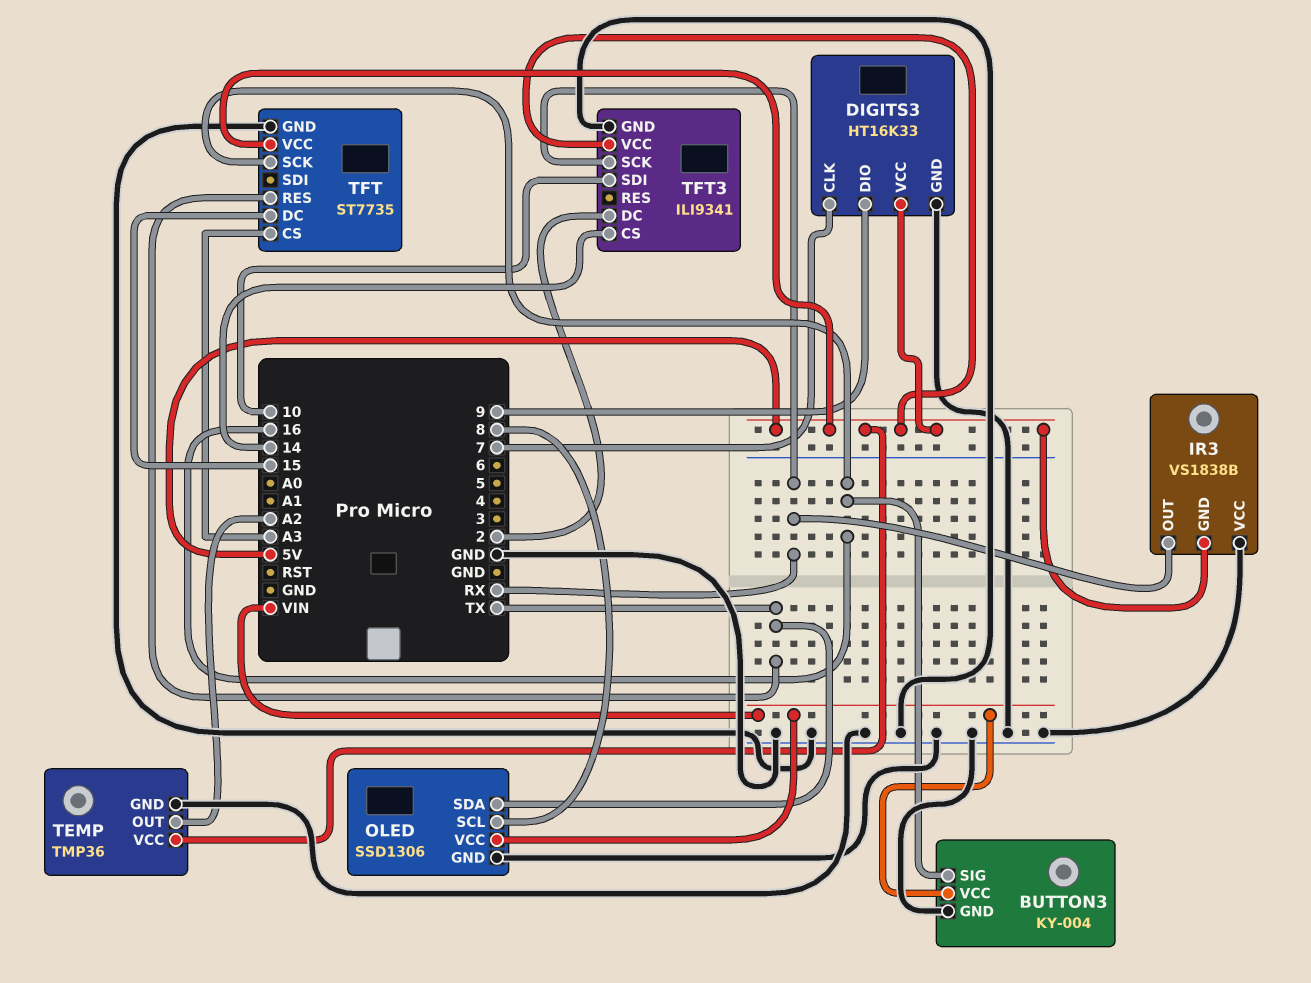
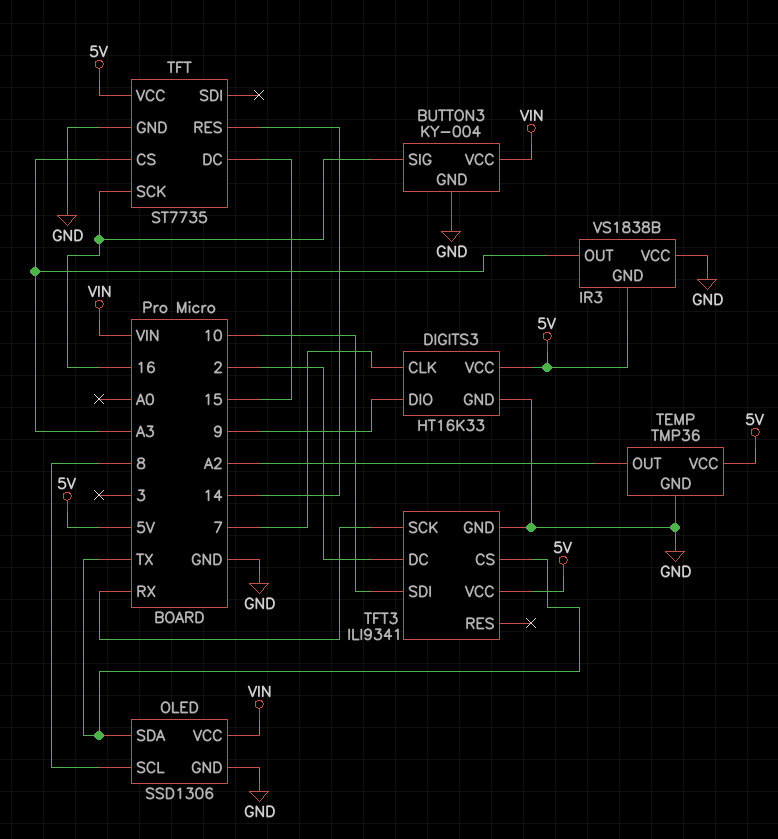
IR3 pin OUT: RX -> A3
TFT pin RES: TX -> 14
TFT3 pin CS: 14 -> TX

